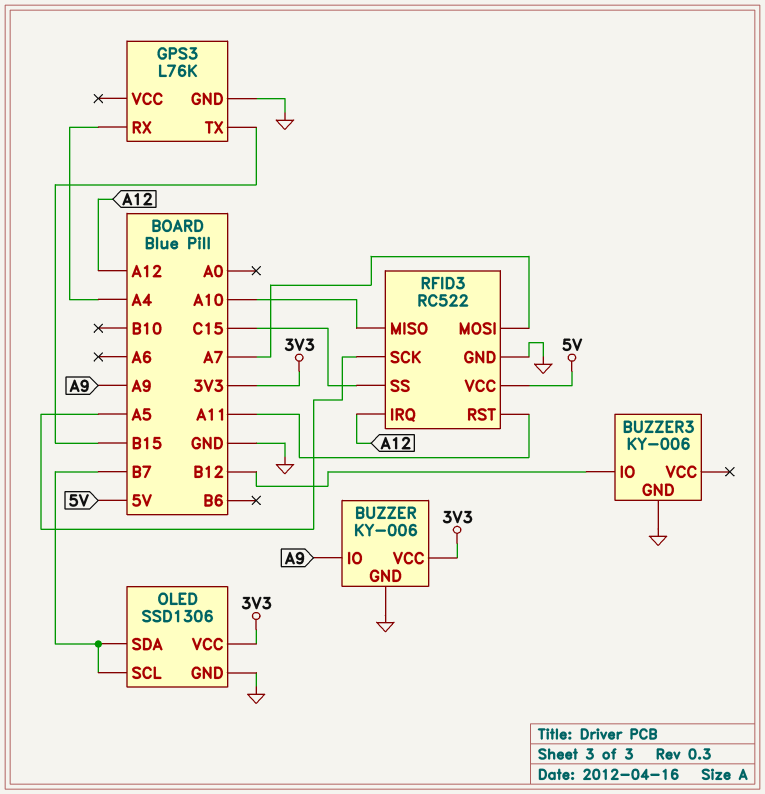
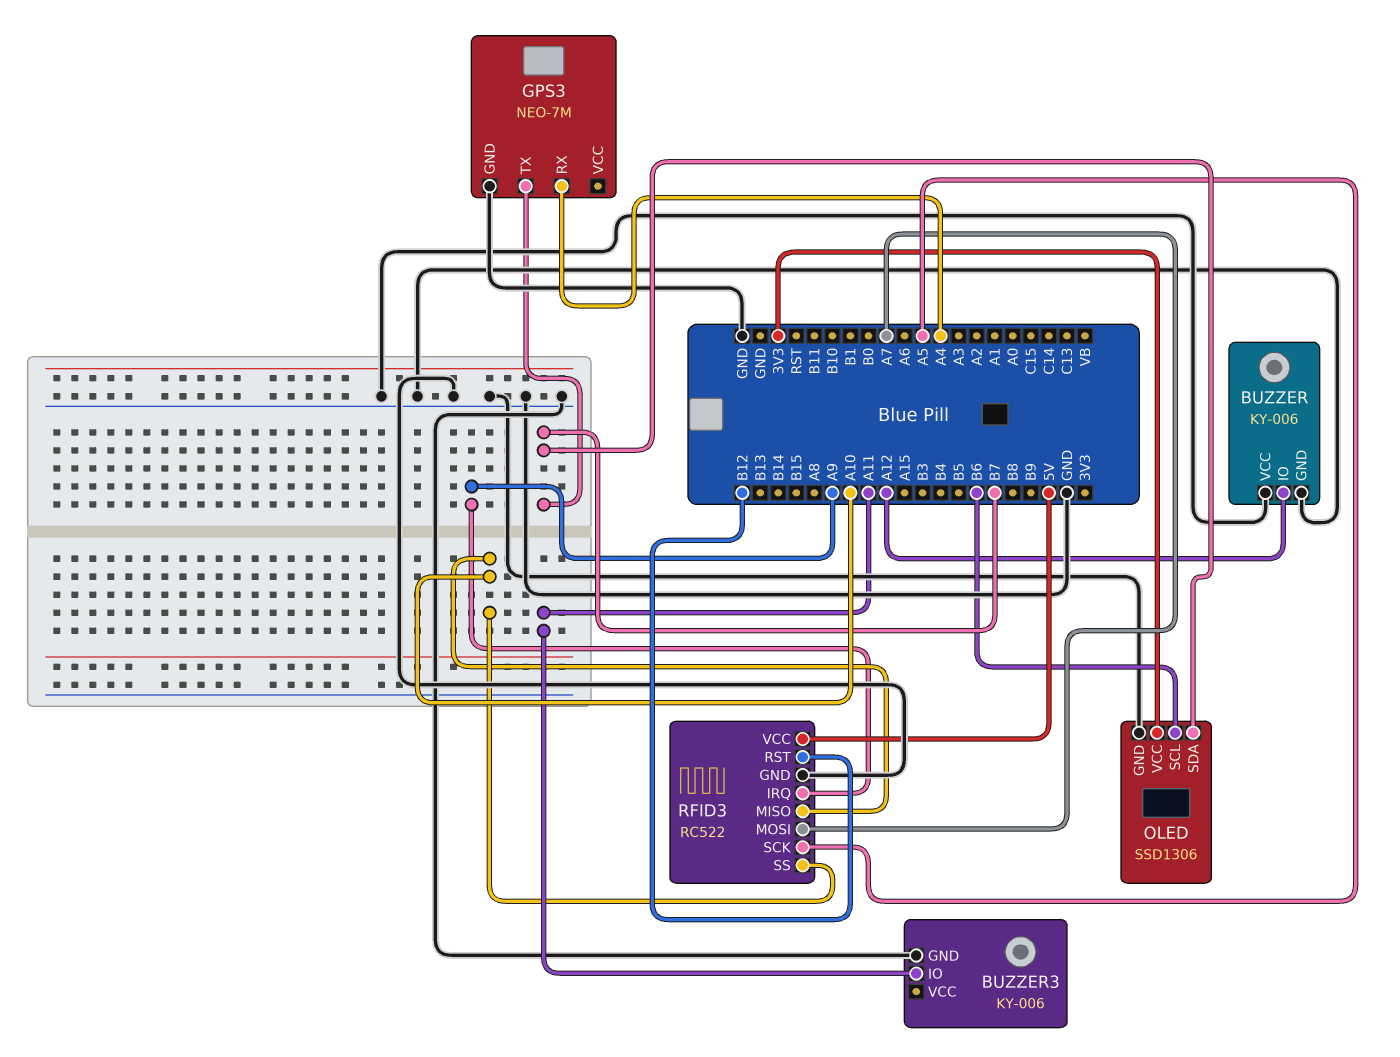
BUZZER pin IO: A9 -> A12
BUZZER pin VCC: 3V3 -> GND
BUZZER3 pin IO: B12 -> A11
GPS3: L76K -> NEO-7M
GPS3 pin TX: B15 -> B7
OLED pin SCL: B7 -> B6
RFID3 pin IRQ: A12 -> A9
RFID3 pin RST: A11 -> B12
RFID3 pin SS: C15 -> A10

